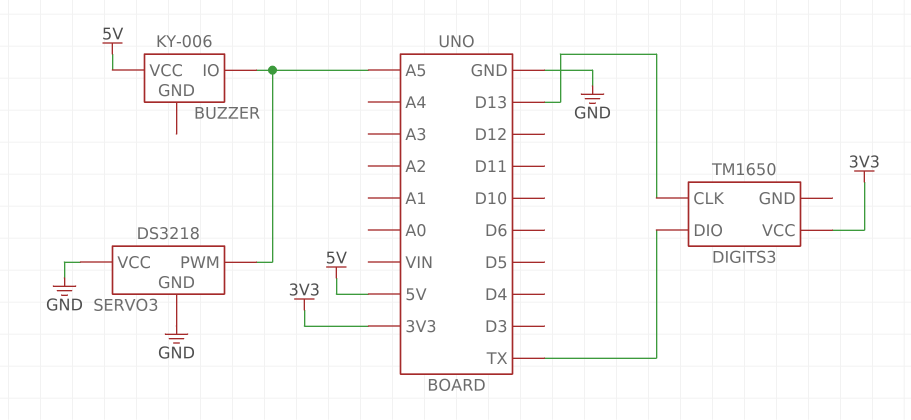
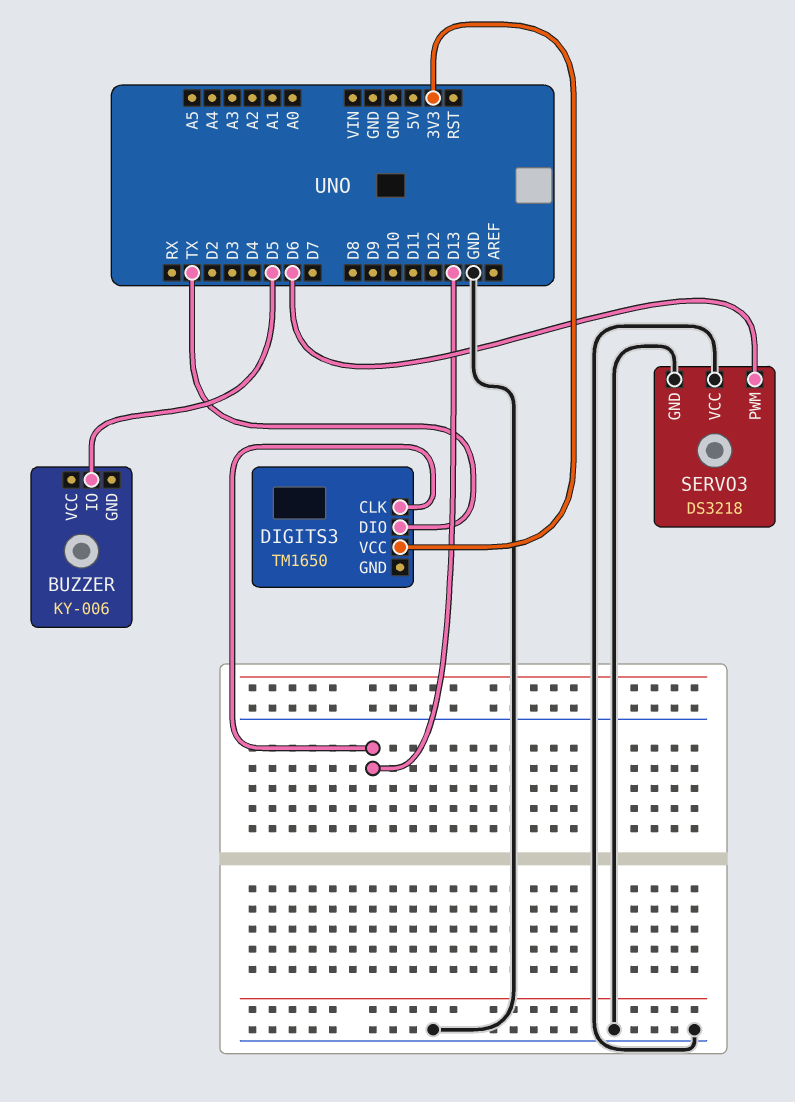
BUZZER pin IO: A5 -> D5
BUZZER pin VCC: 5V -> none
SERVO3 pin PWM: A5 -> D6

